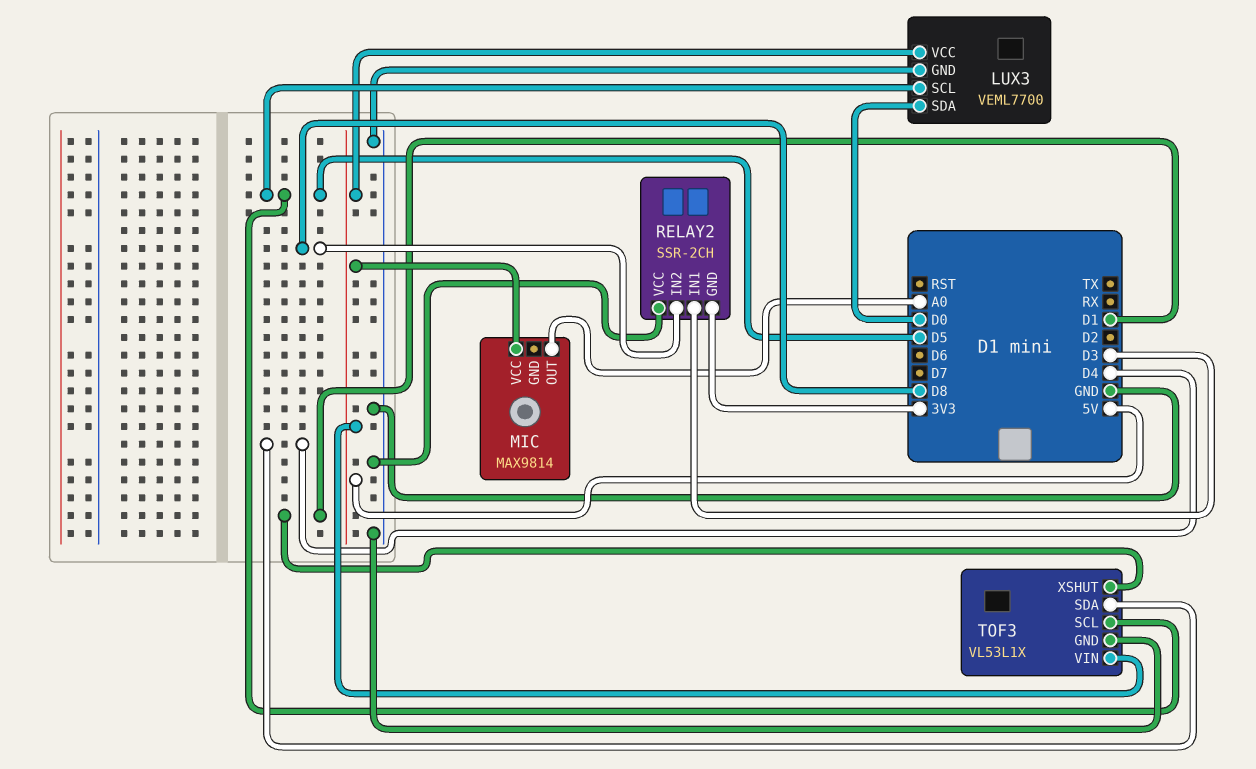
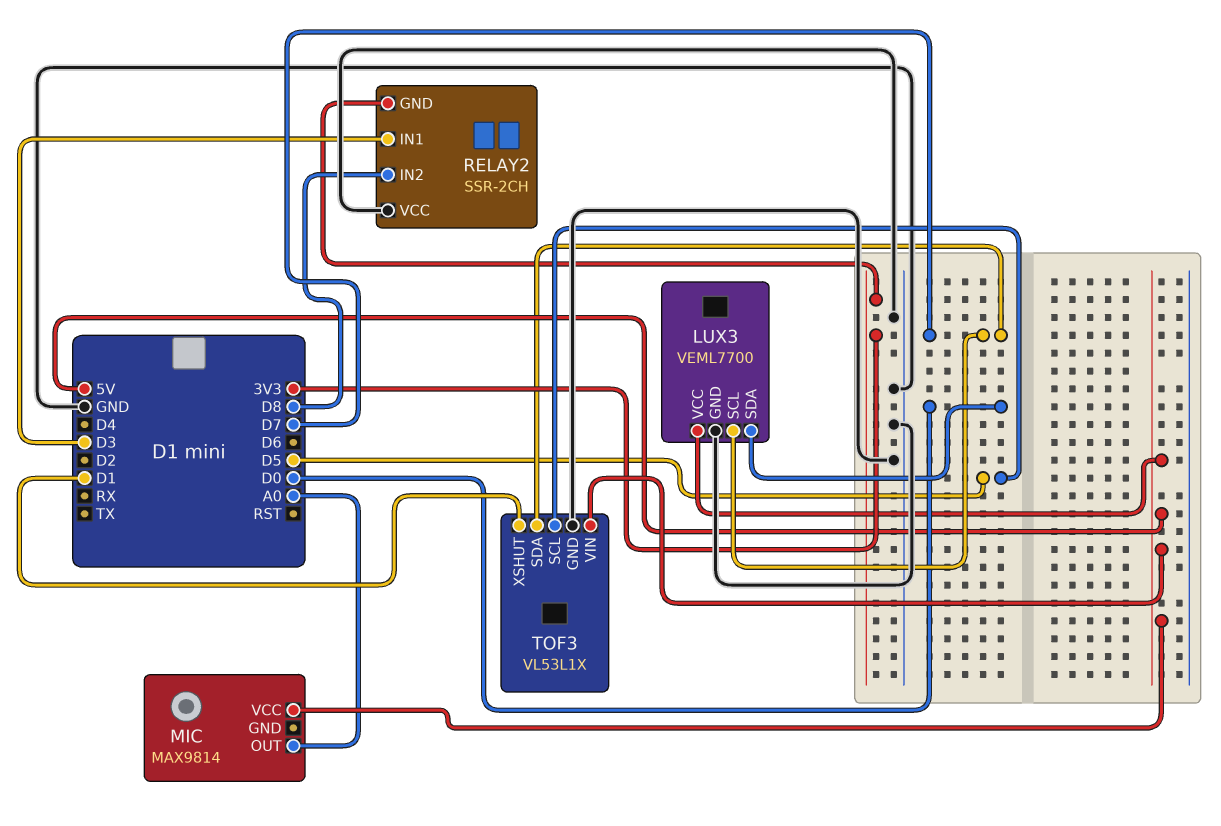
LUX3 pin SCL: D5 -> D7
TOF3 pin SDA: D4 -> D7

